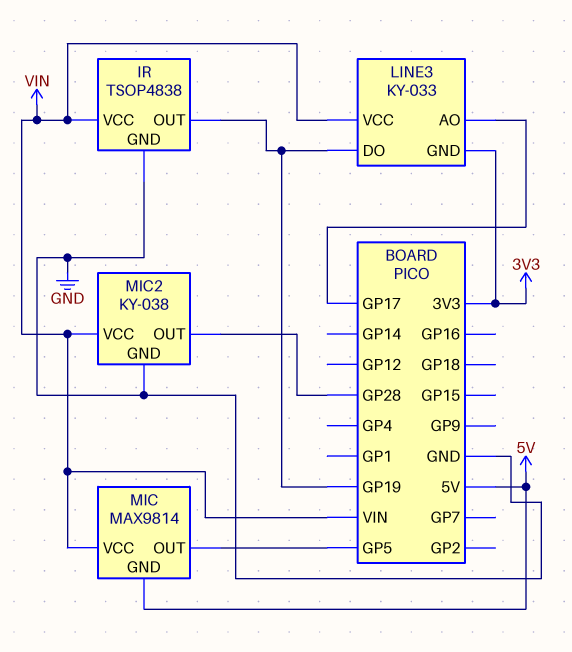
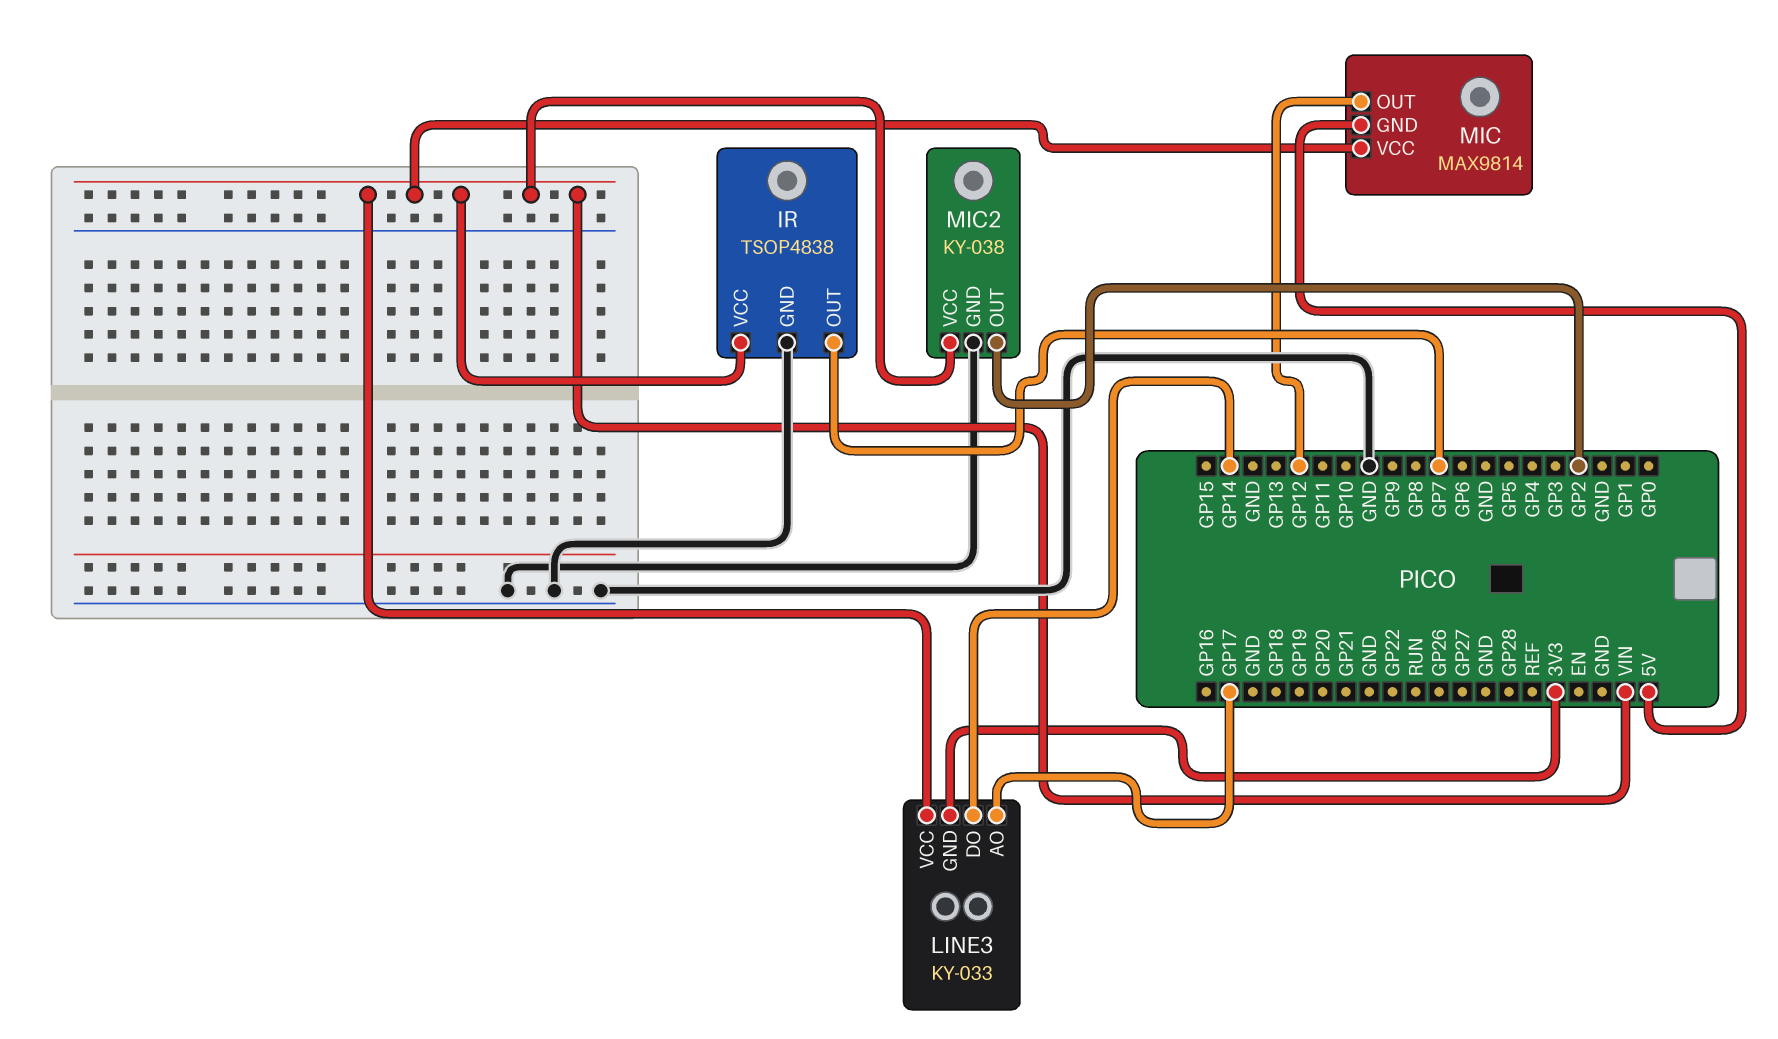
IR pin OUT: GP19 -> GP7
LINE3 pin DO: GP19 -> GP14
MIC pin OUT: GP5 -> GP12
MIC2 pin OUT: GP28 -> GP2

